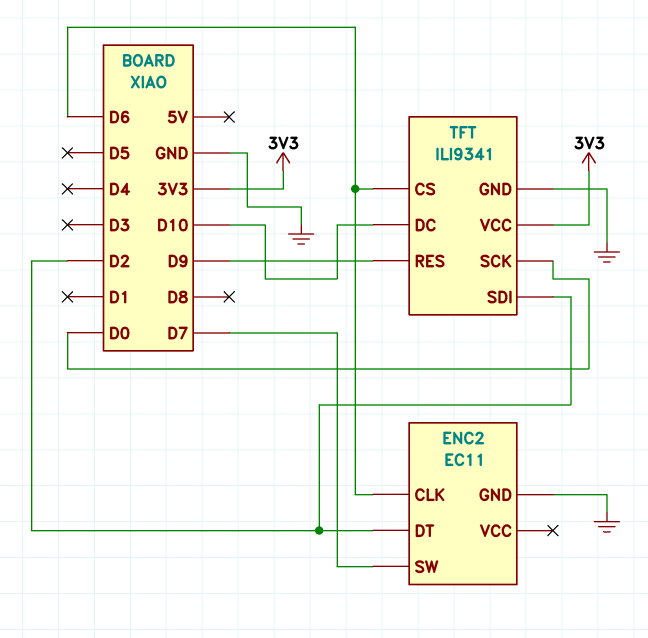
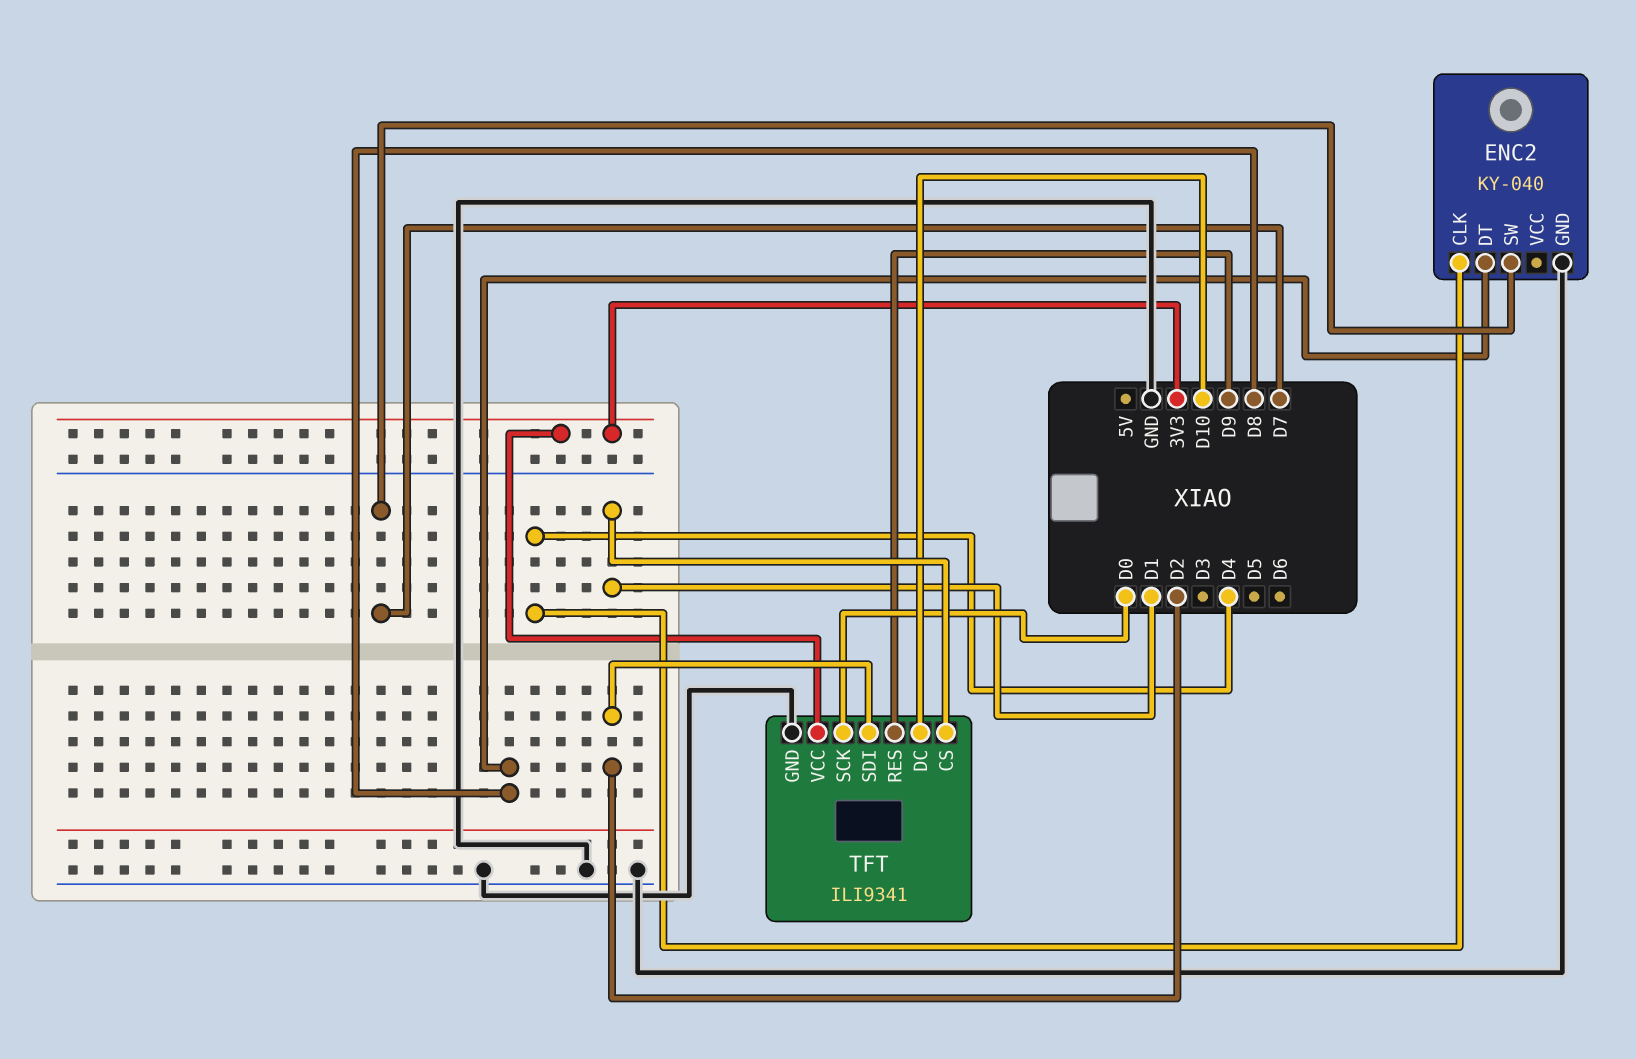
ENC2: EC11 -> KY-040
ENC2 pin CLK: D6 -> D4
ENC2 pin DT: D2 -> D8
TFT pin CS: D6 -> D1

